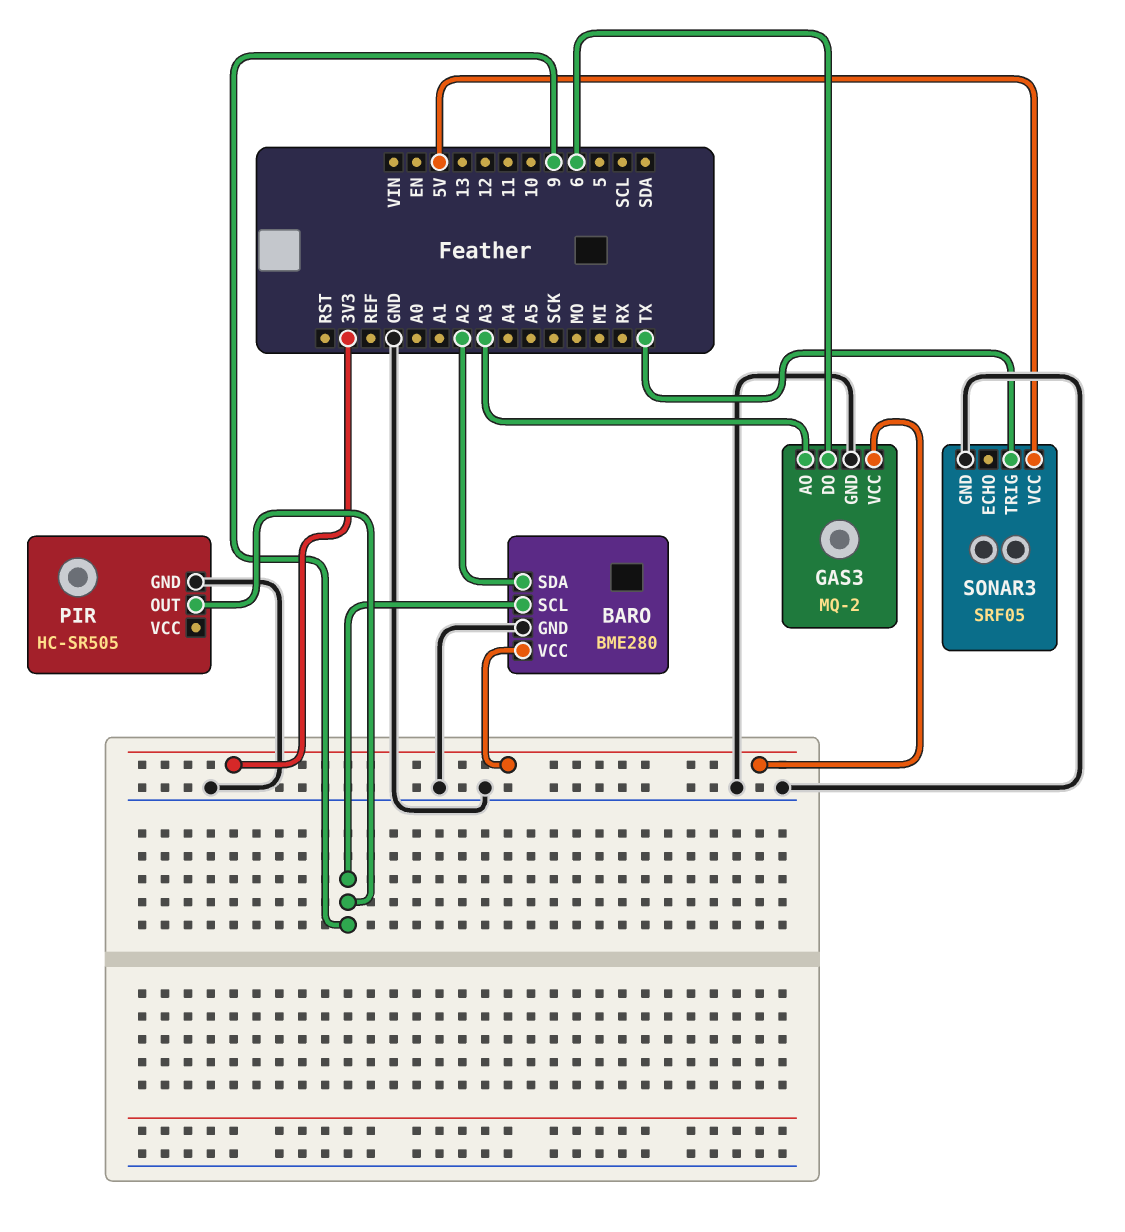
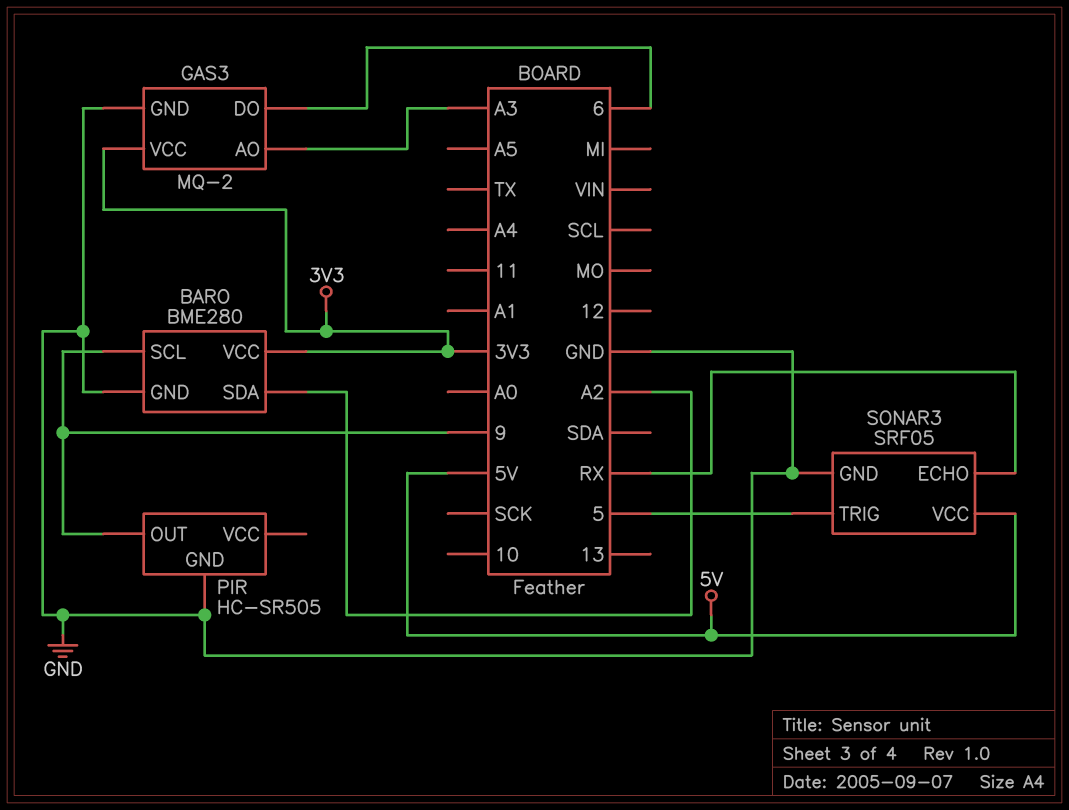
SONAR3 pin ECHO: none -> RX
SONAR3 pin TRIG: TX -> 5

